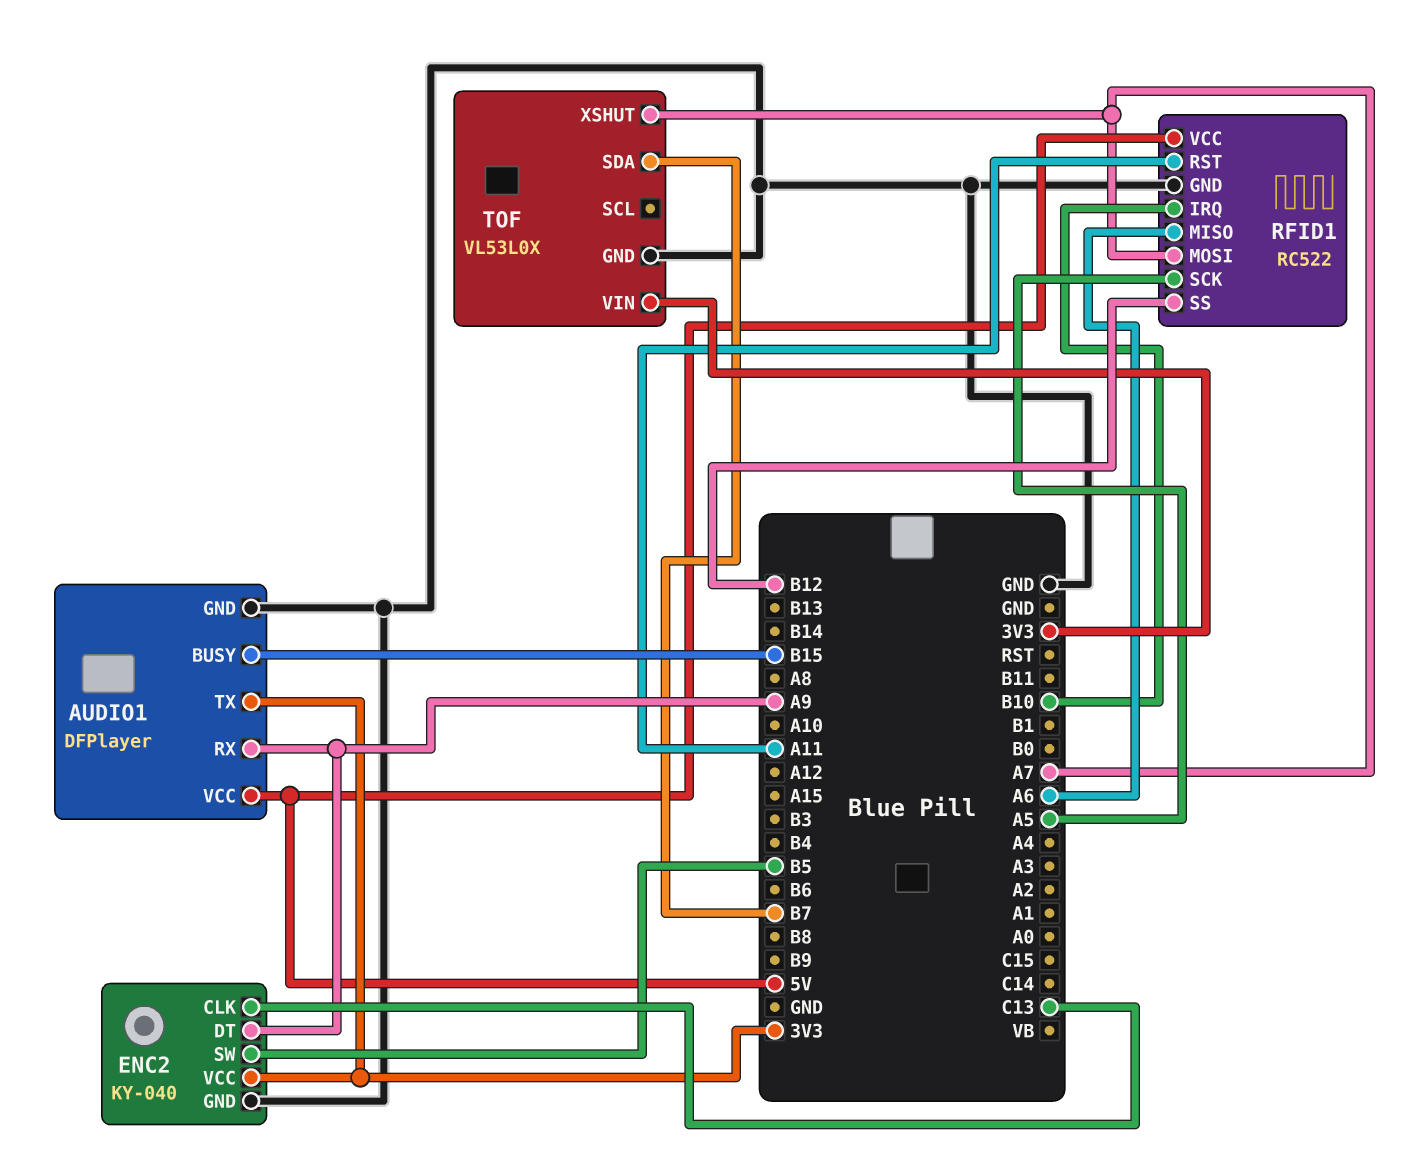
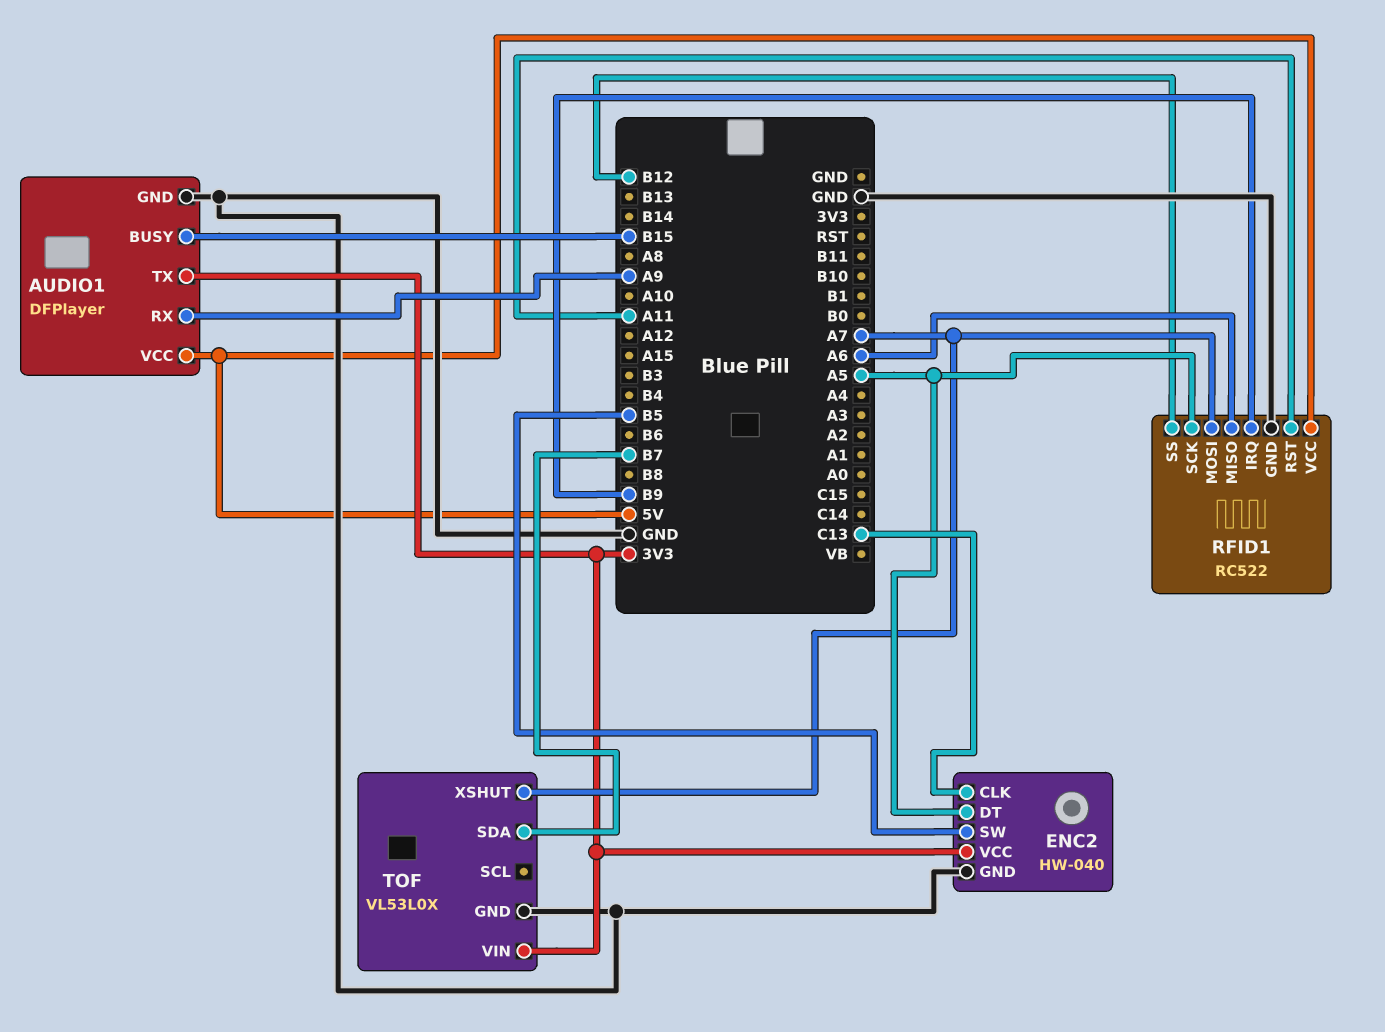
ENC2: KY-040 -> HW-040
ENC2 pin DT: A9 -> A5
RFID1 pin IRQ: B10 -> B9

